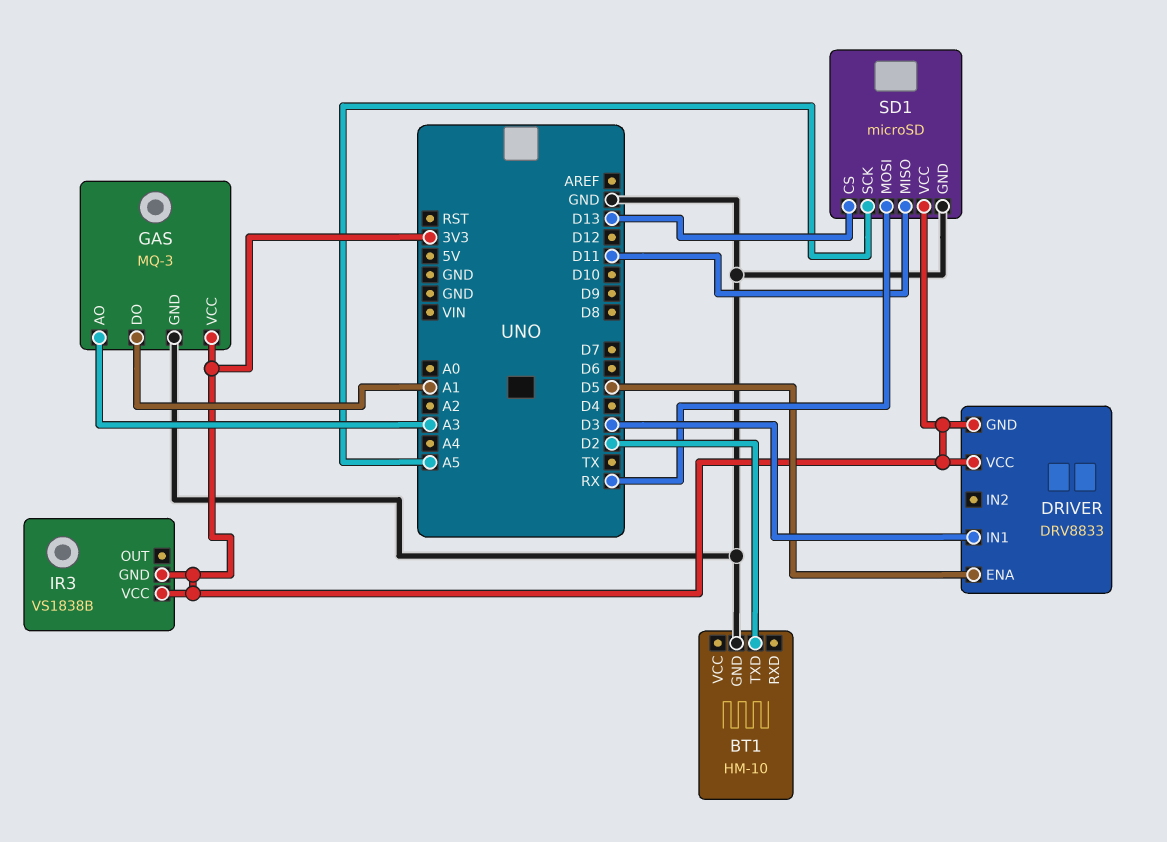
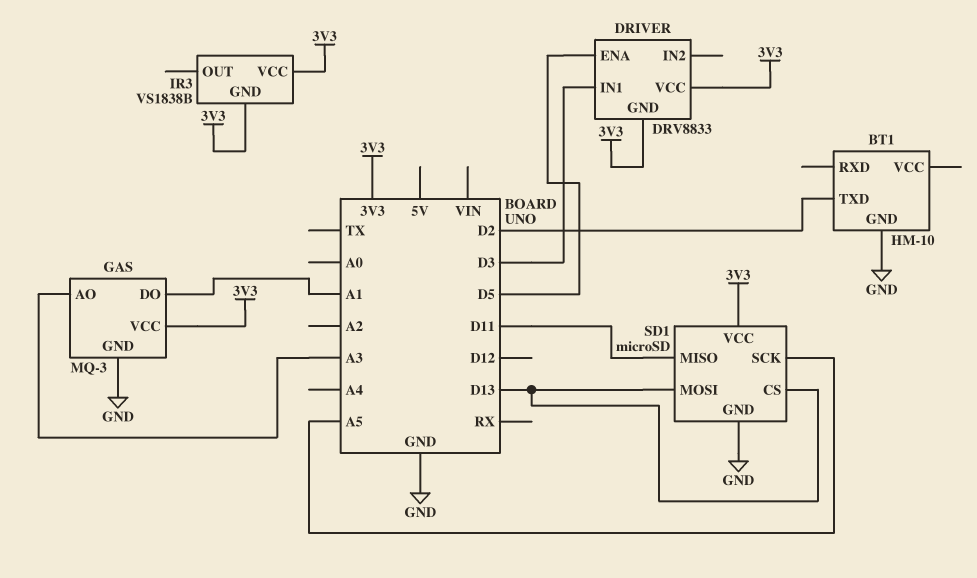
SD1 pin MOSI: RX -> D13

